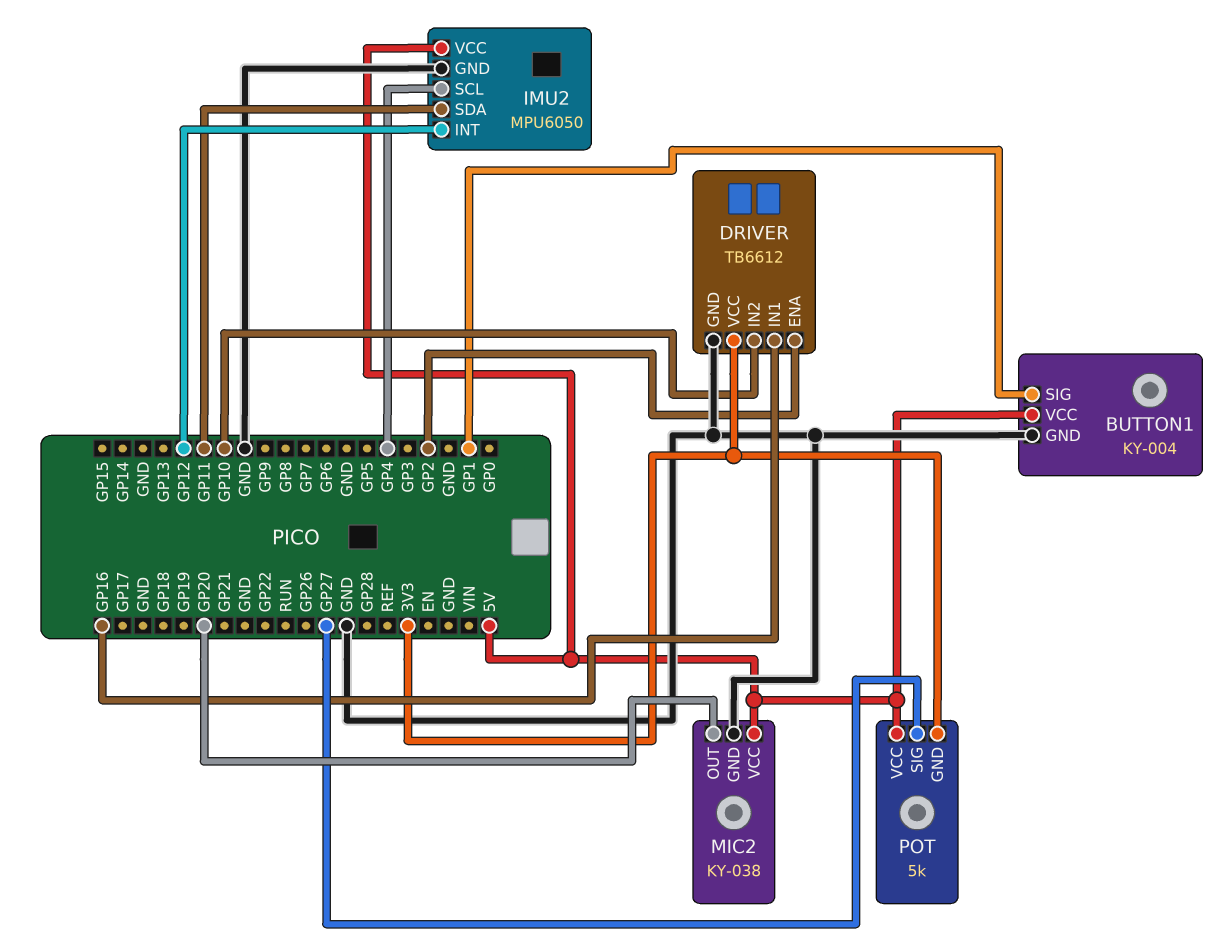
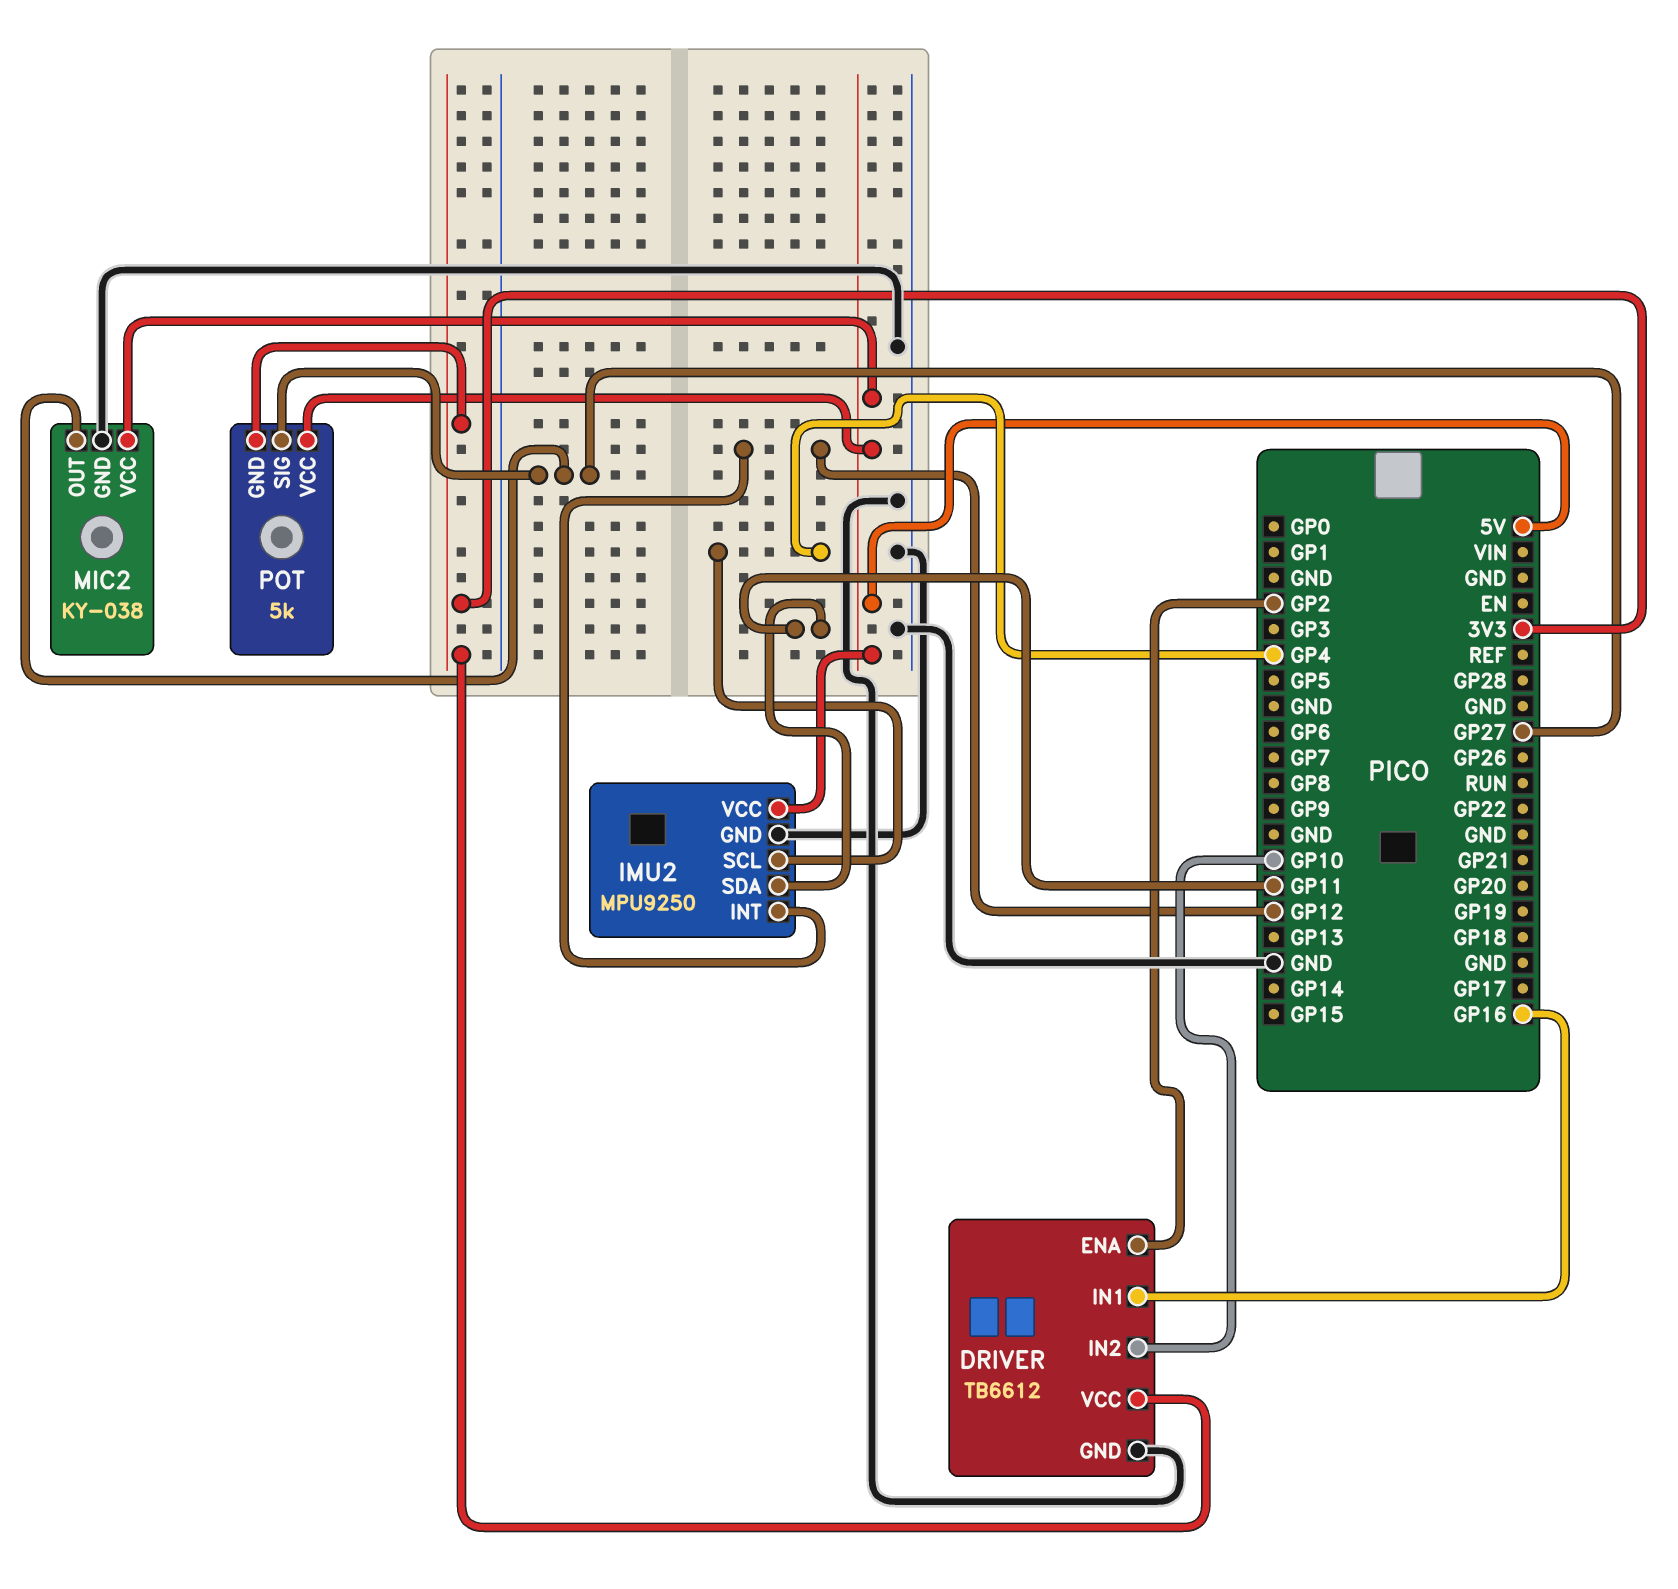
BUTTON1: KY-004 -> none
BUTTON1 pin GND: GND -> none
BUTTON1 pin SIG: GP1 -> none
BUTTON1 pin VCC: 5V -> none
IMU2: MPU6050 -> MPU9250
MIC2 pin OUT: GP20 -> GP27

